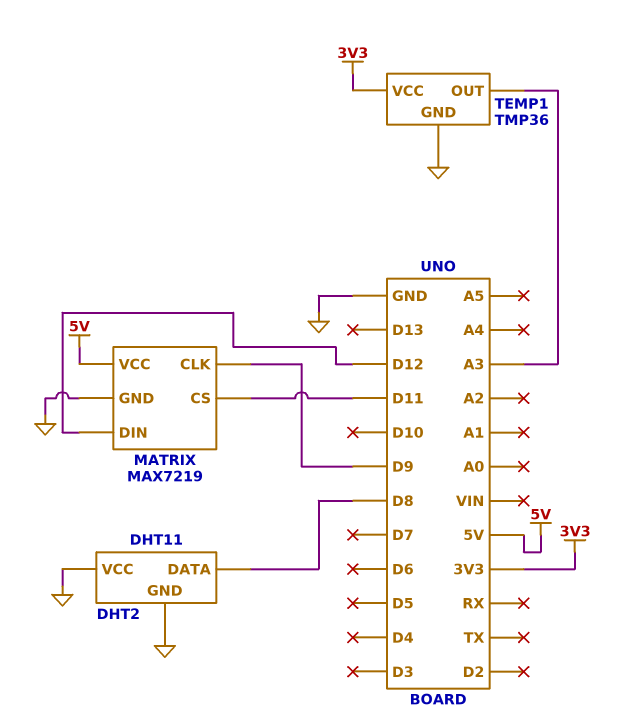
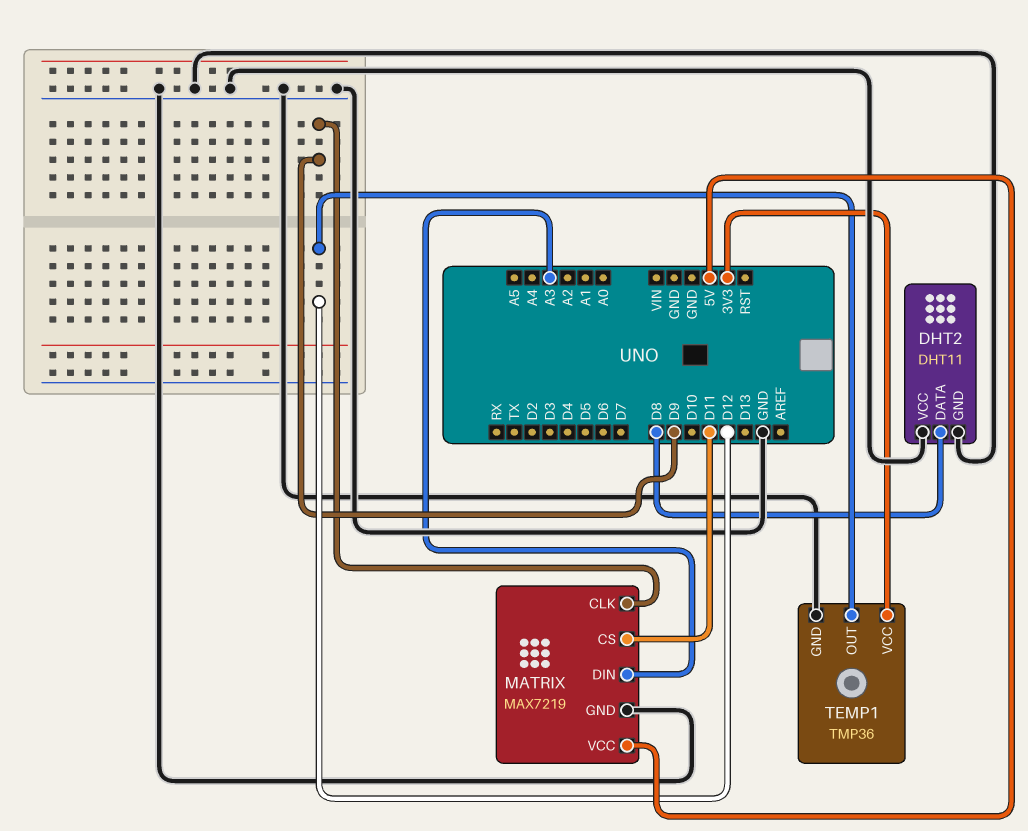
MATRIX pin DIN: D12 -> A3
TEMP1 pin OUT: A3 -> D12

